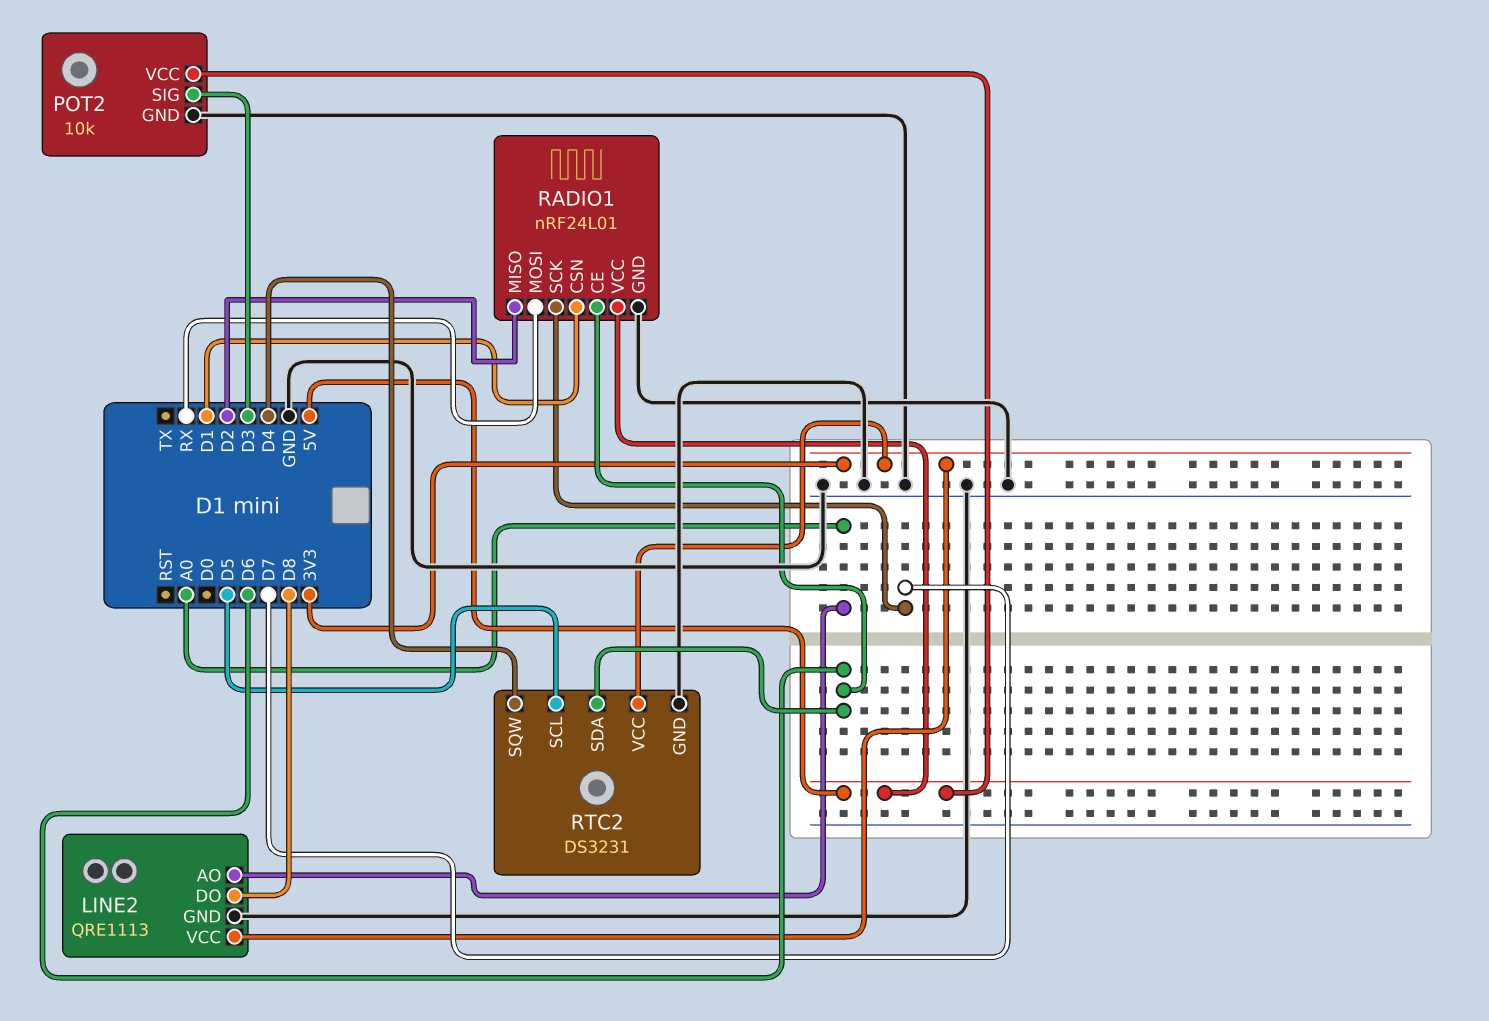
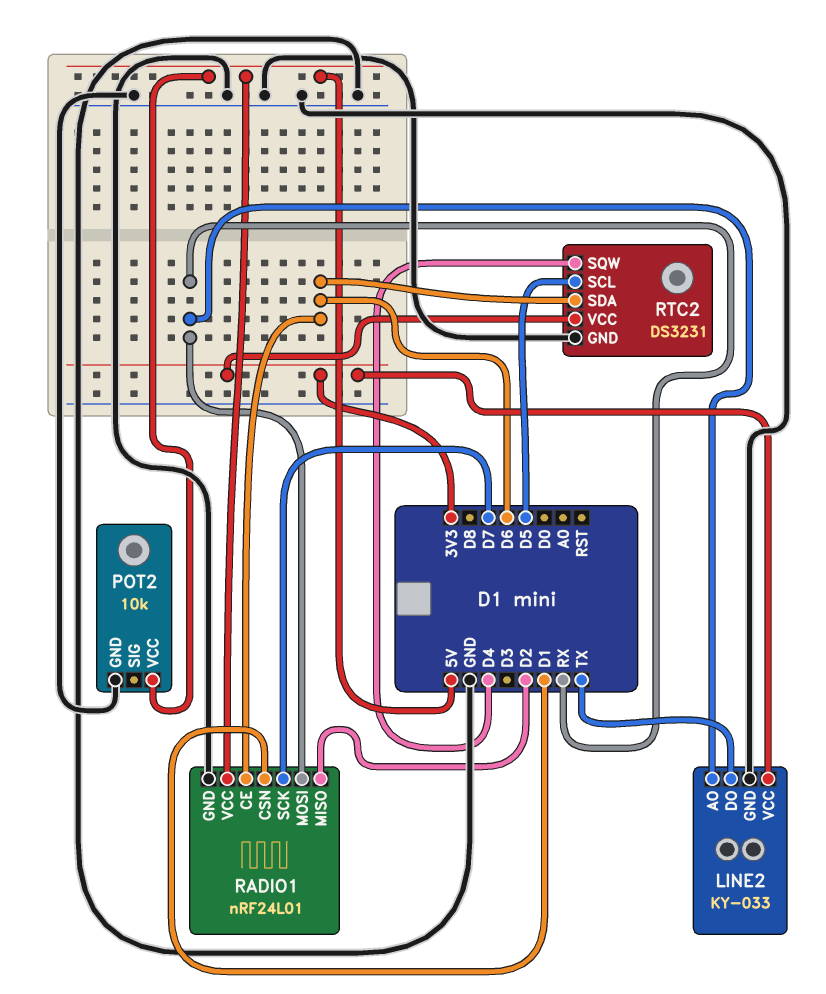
LINE2: QRE1113 -> KY-033
LINE2 pin AO: A0 -> RX
LINE2 pin DO: D8 -> TX
POT2 pin SIG: D3 -> none

